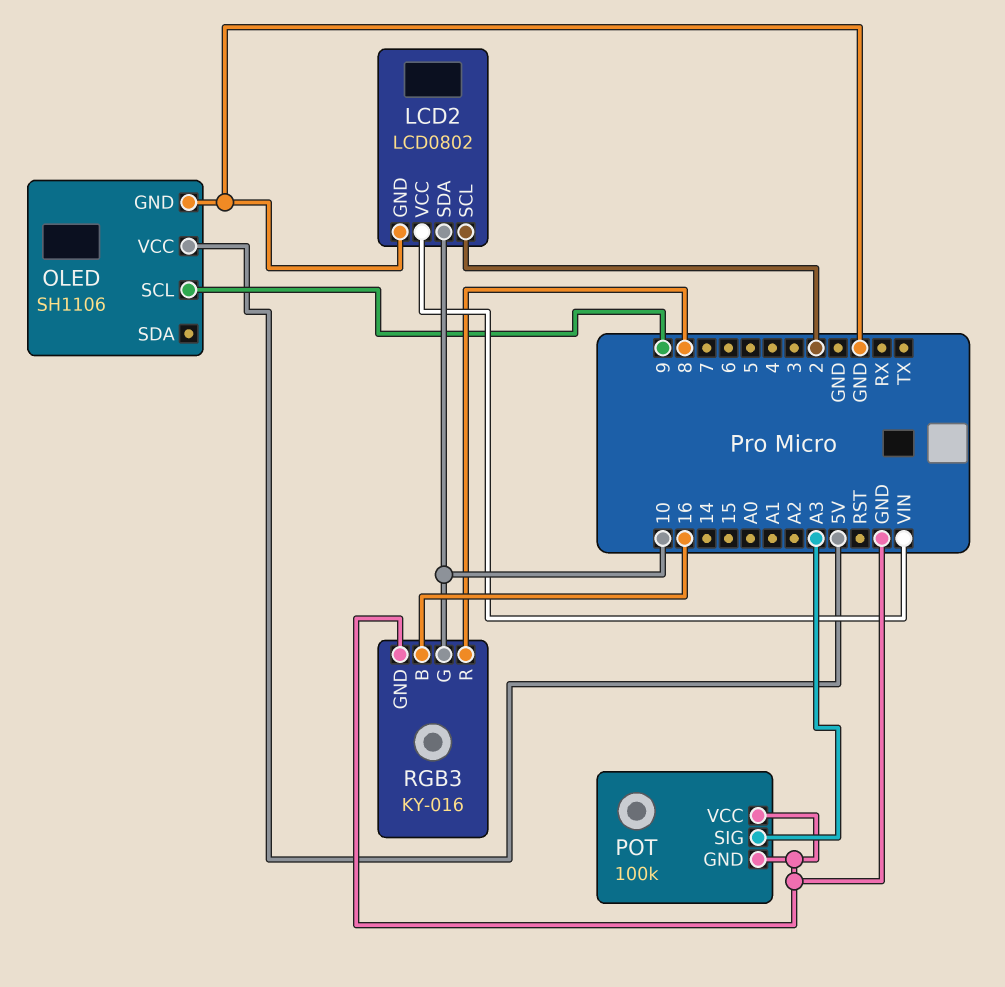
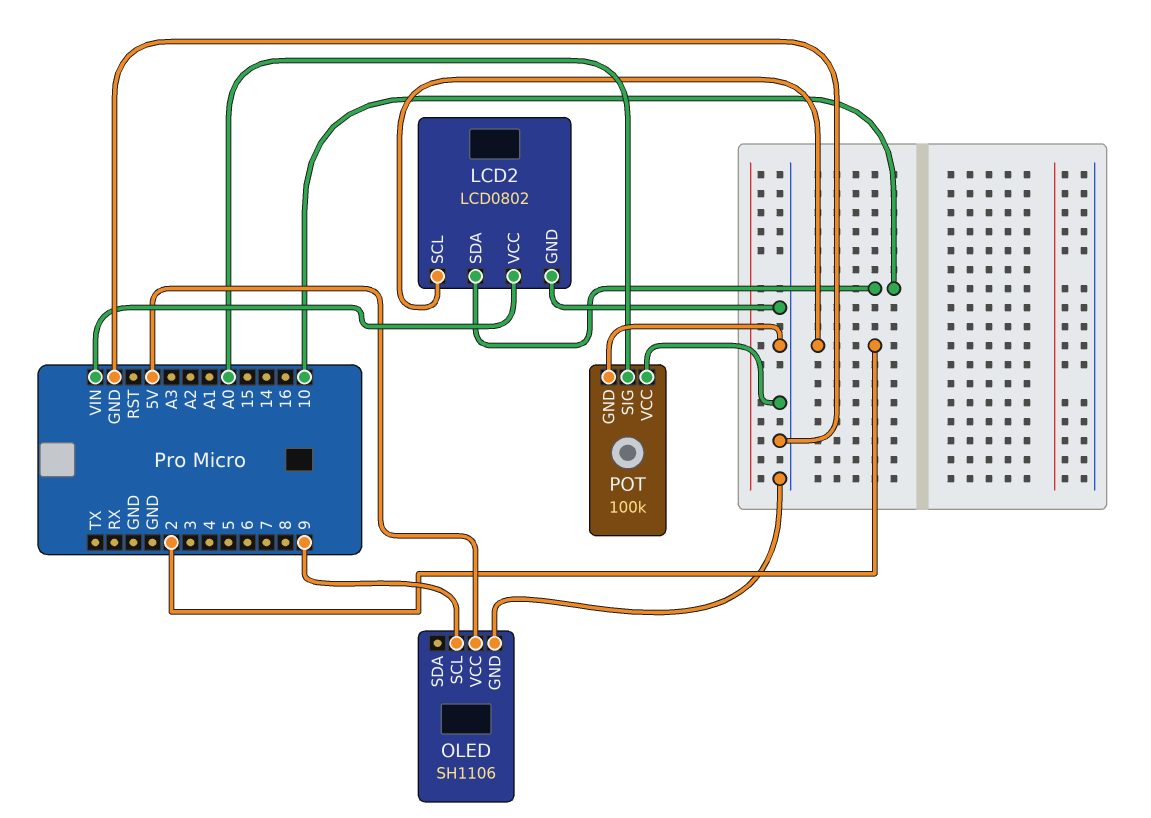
POT pin SIG: A3 -> A0
RGB3: KY-016 -> none
RGB3 pin B: 16 -> none
RGB3 pin G: 10 -> none
RGB3 pin GND: GND -> none
RGB3 pin R: 8 -> none

